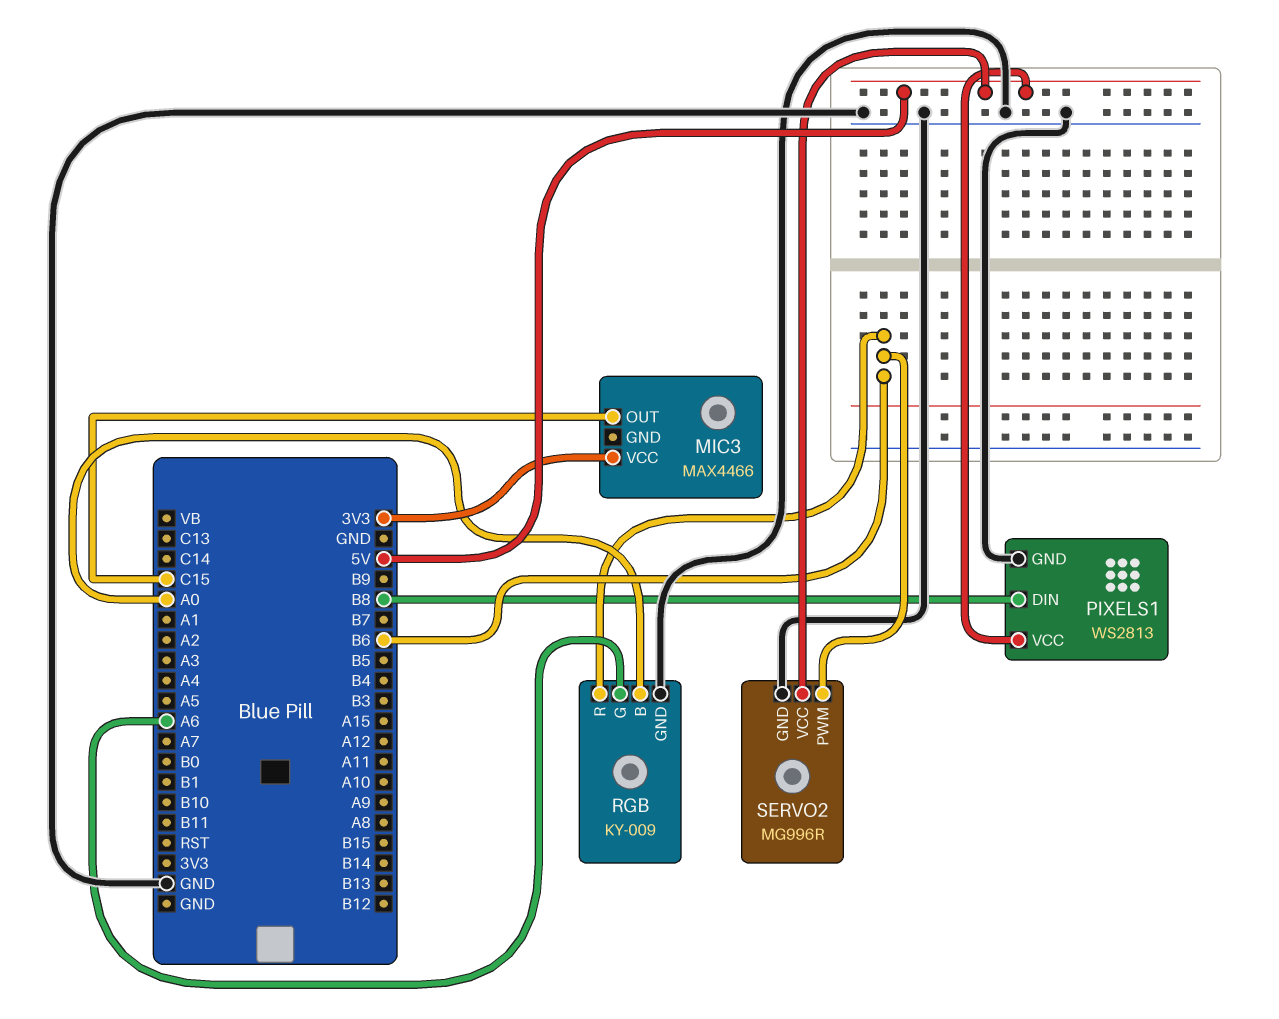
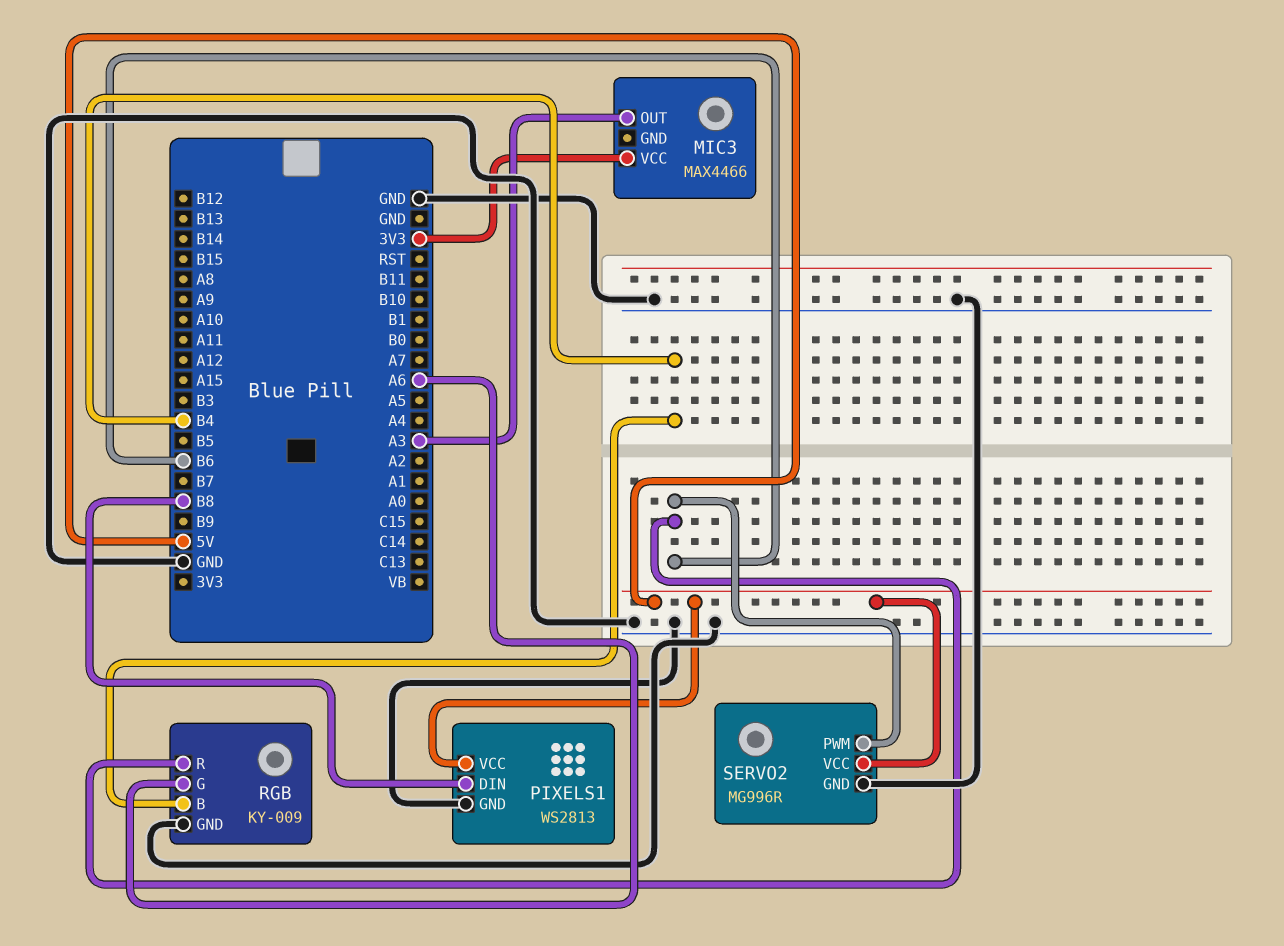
MIC3 pin OUT: C15 -> A3
RGB pin B: A0 -> B4

